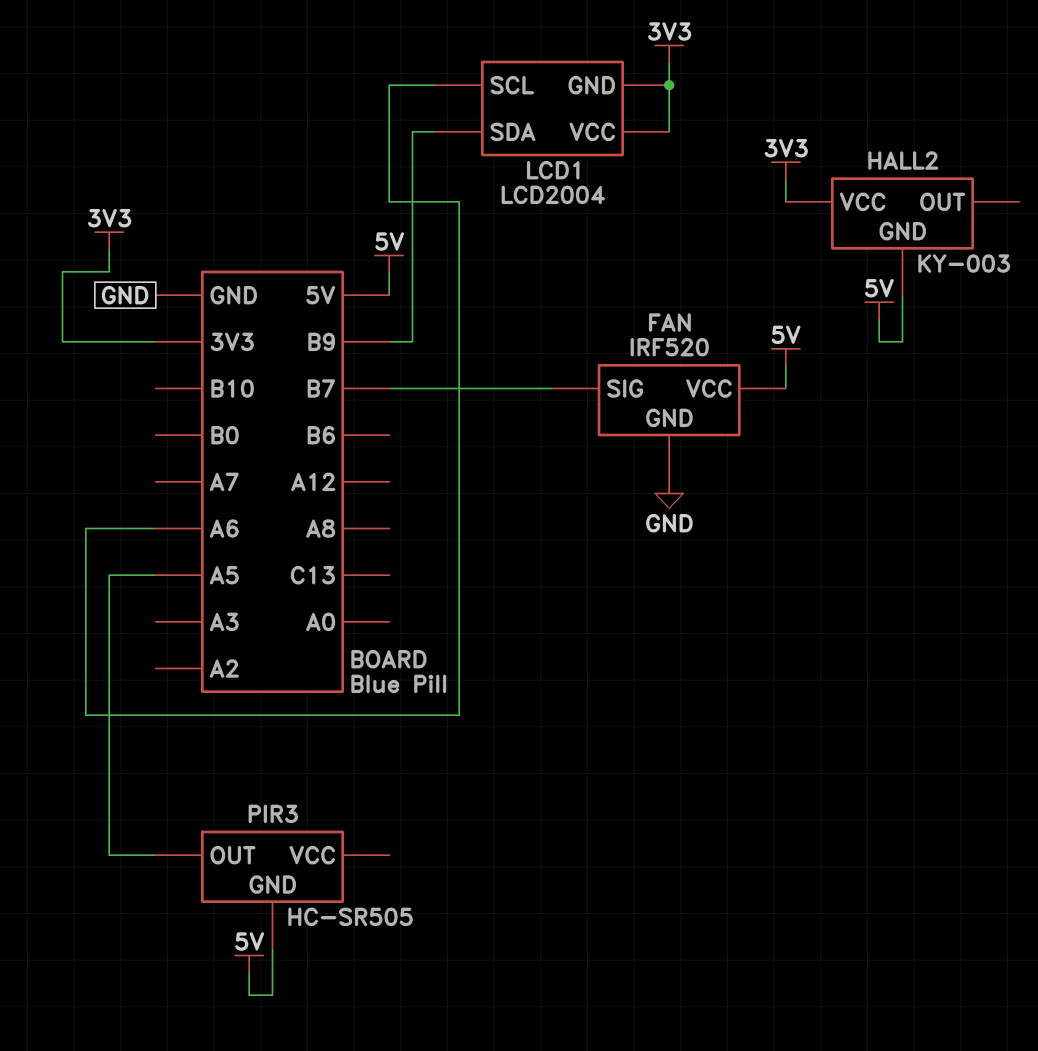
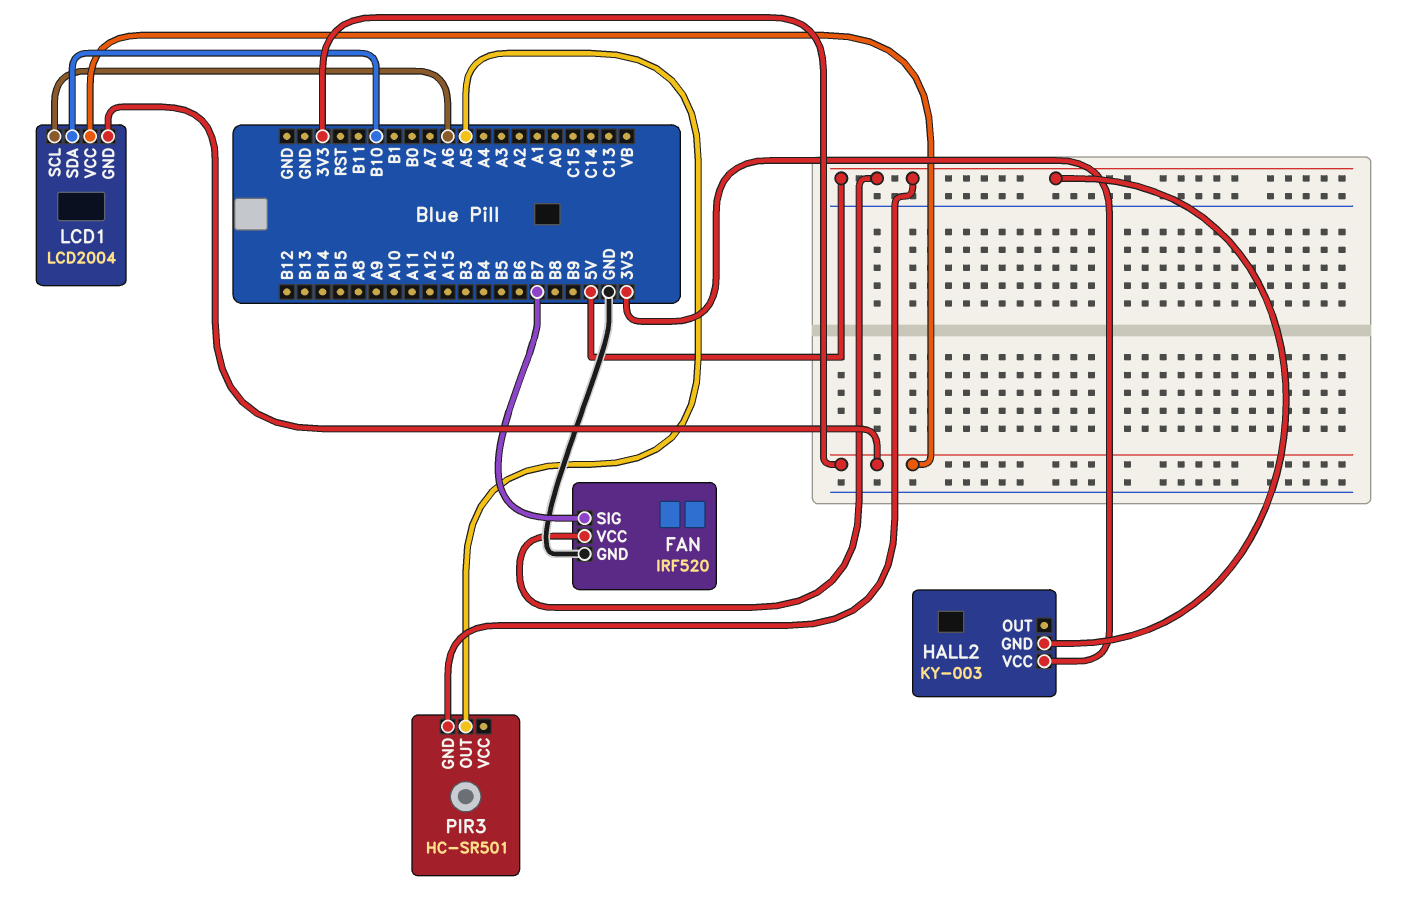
LCD1 pin SDA: B9 -> B10
PIR3: HC-SR505 -> HC-SR501

